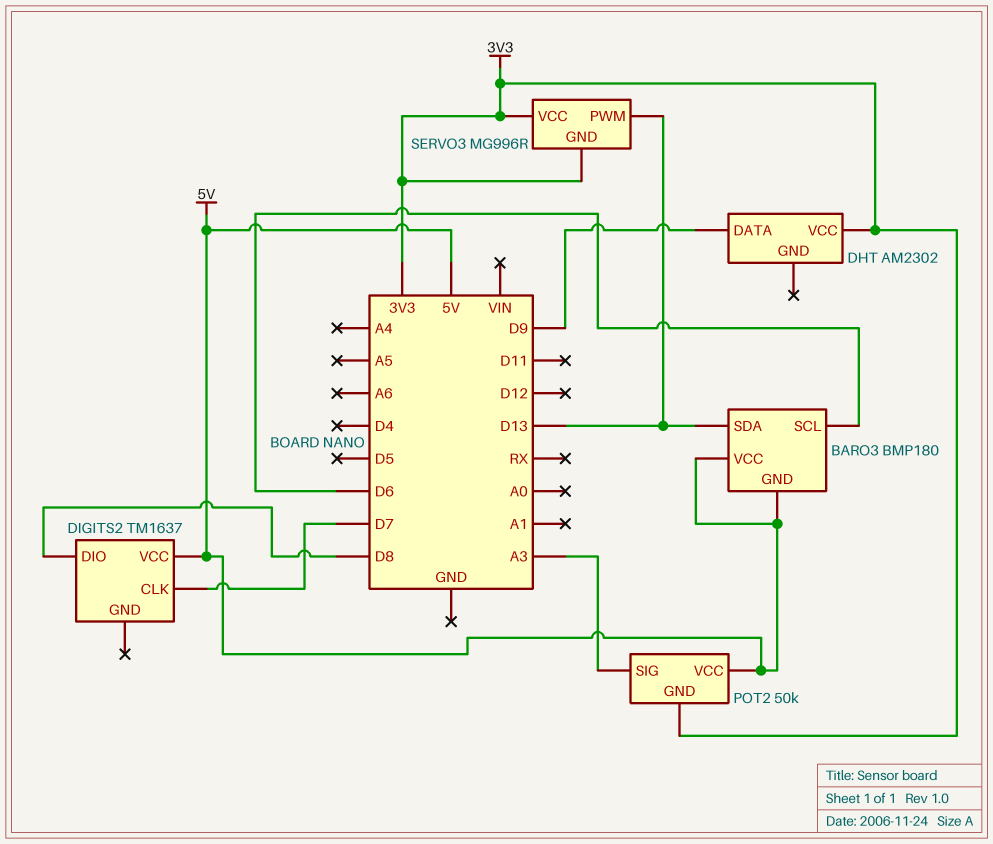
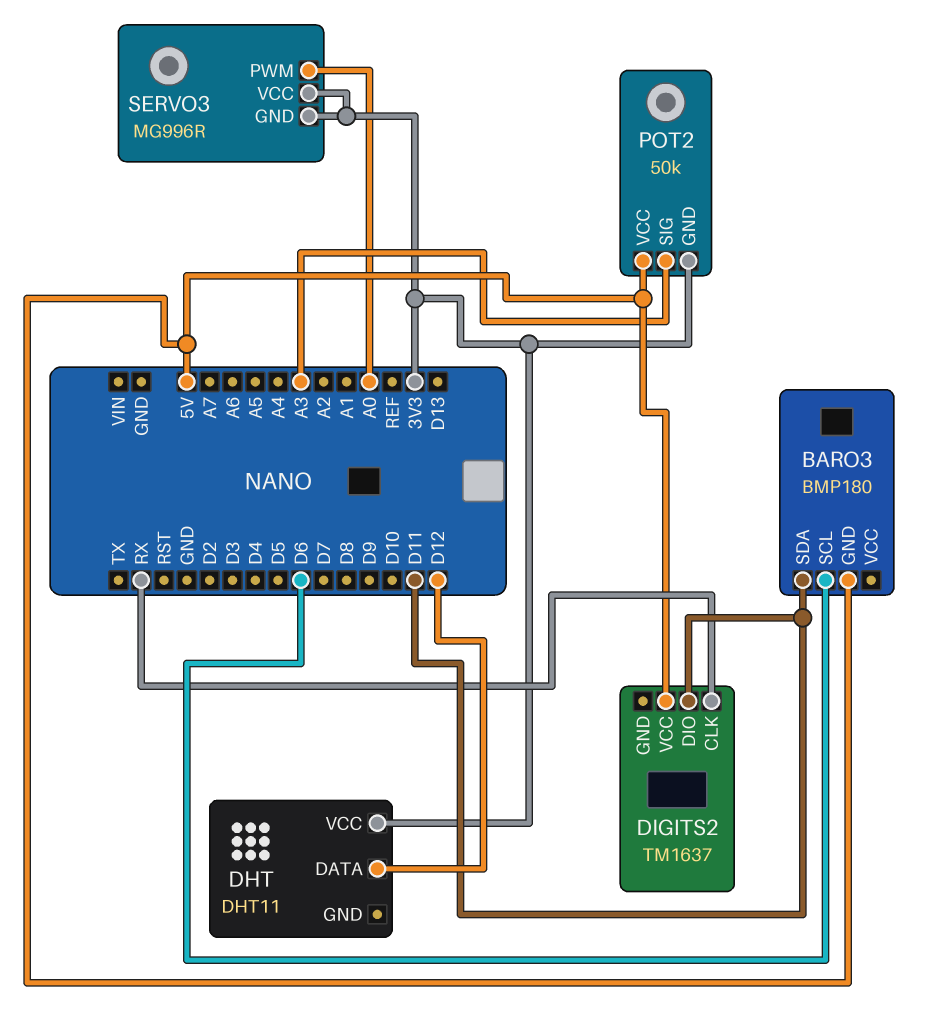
BARO3 pin SDA: D13 -> D11
BARO3 pin VCC: 5V -> none
DHT: AM2302 -> DHT11
DHT pin DATA: D9 -> D12
DIGITS2 pin CLK: D7 -> RX
DIGITS2 pin DIO: D8 -> D11
SERVO3 pin PWM: D13 -> A0

